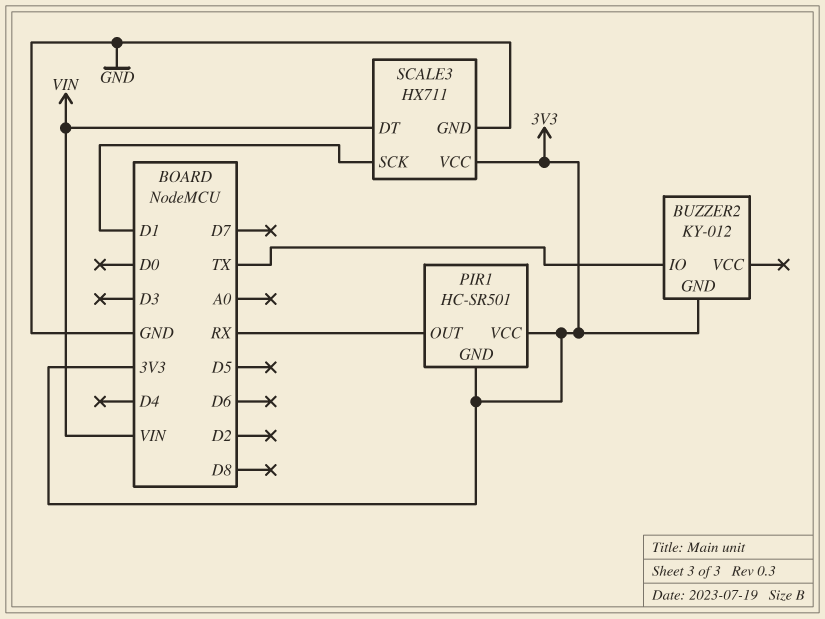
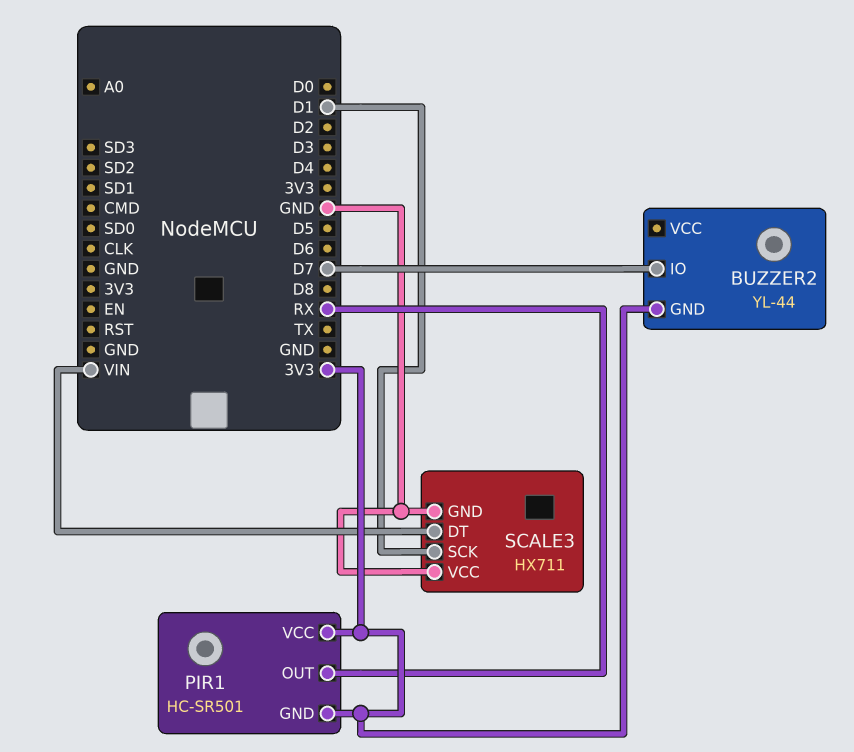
BUZZER2: KY-012 -> YL-44
BUZZER2 pin IO: TX -> D7
SCALE3 pin VCC: 3V3 -> GND

